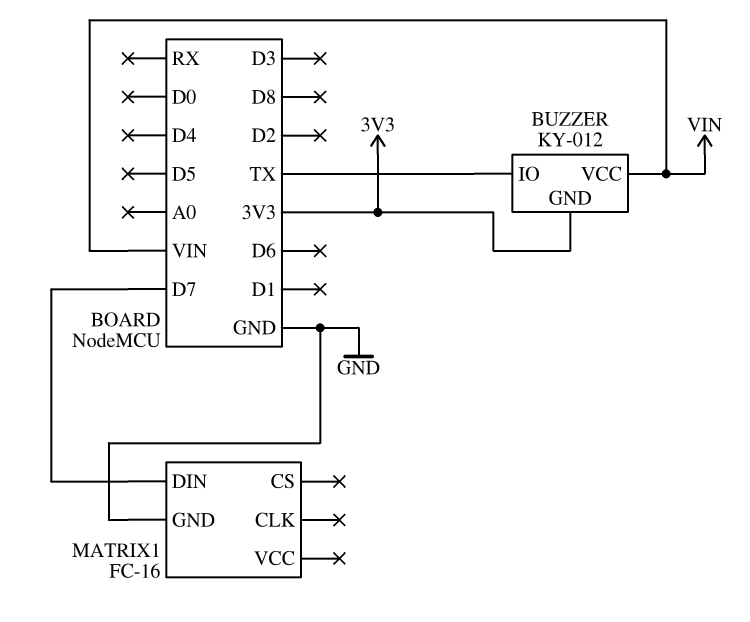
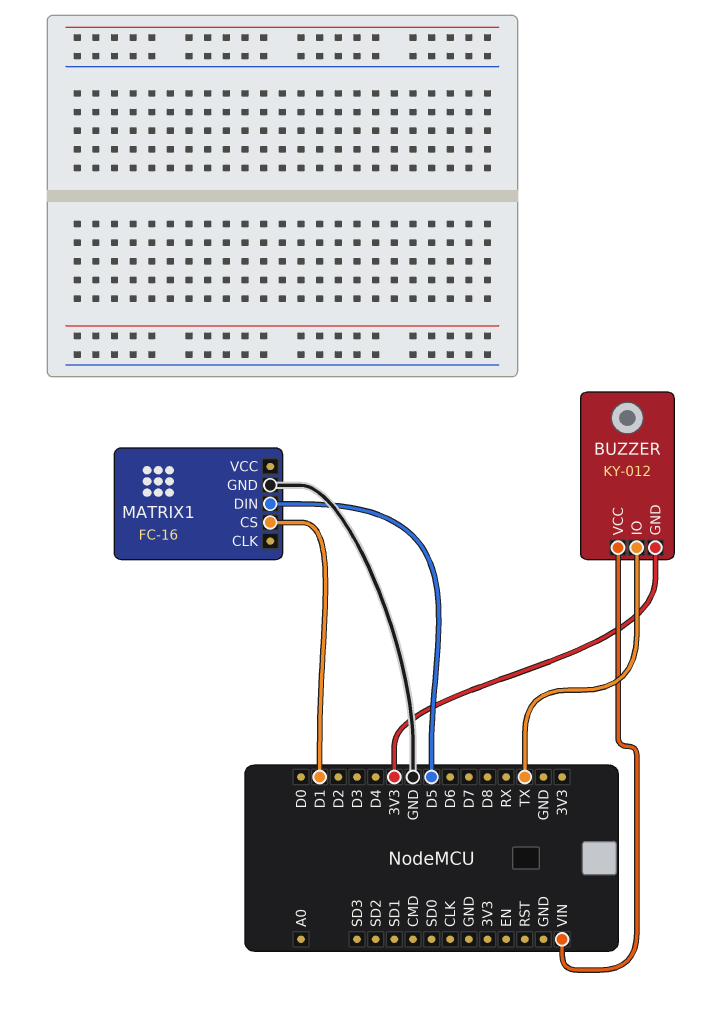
MATRIX1 pin CS: none -> D1
MATRIX1 pin DIN: D7 -> D5

